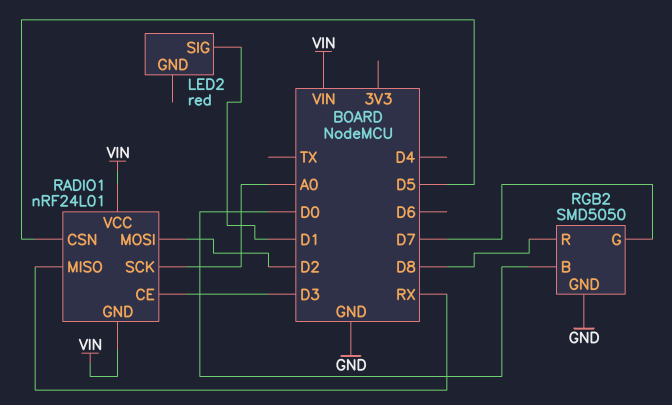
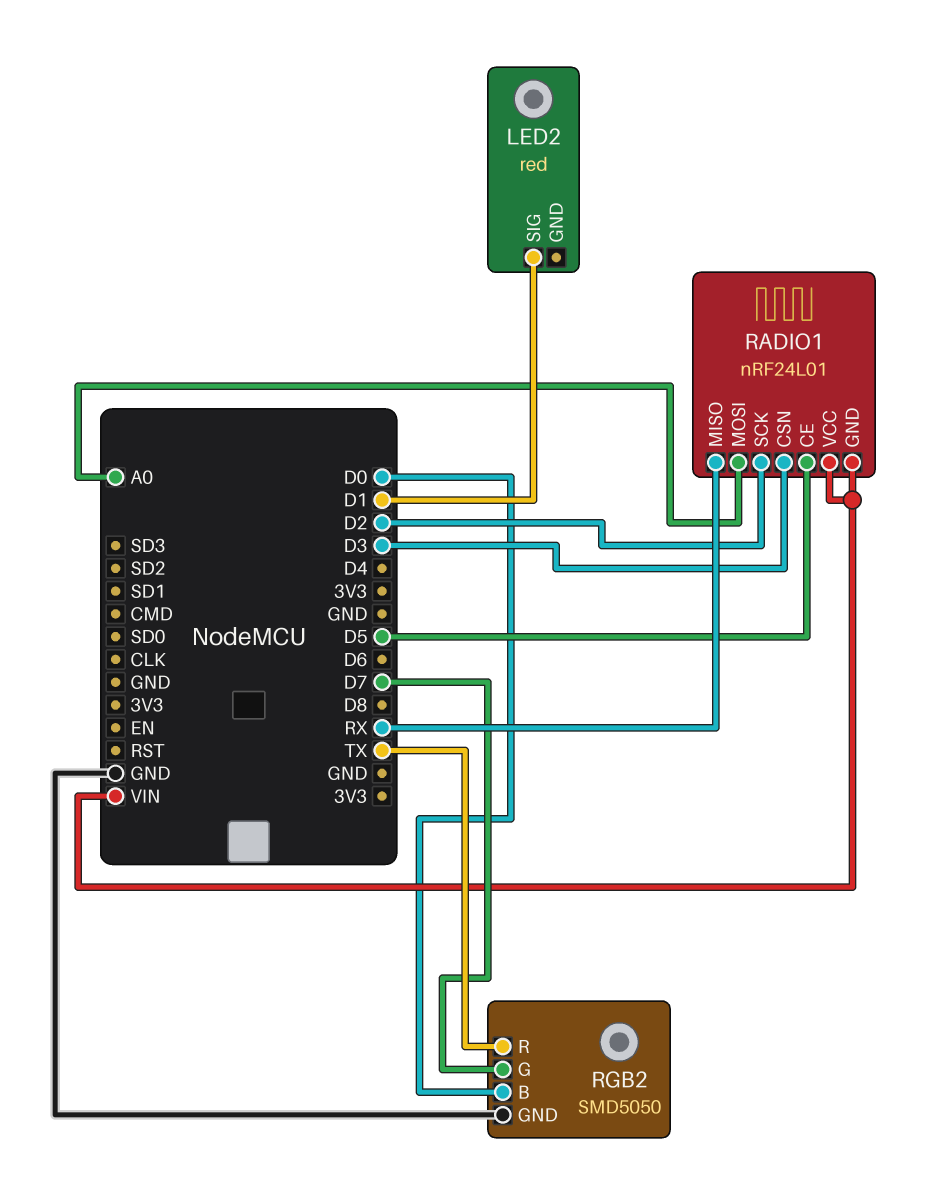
RADIO1 pin CE: D3 -> D5
RADIO1 pin CSN: D5 -> D3
RADIO1 pin MOSI: D2 -> A0
RADIO1 pin SCK: A0 -> D2
RGB2 pin R: D8 -> TX

